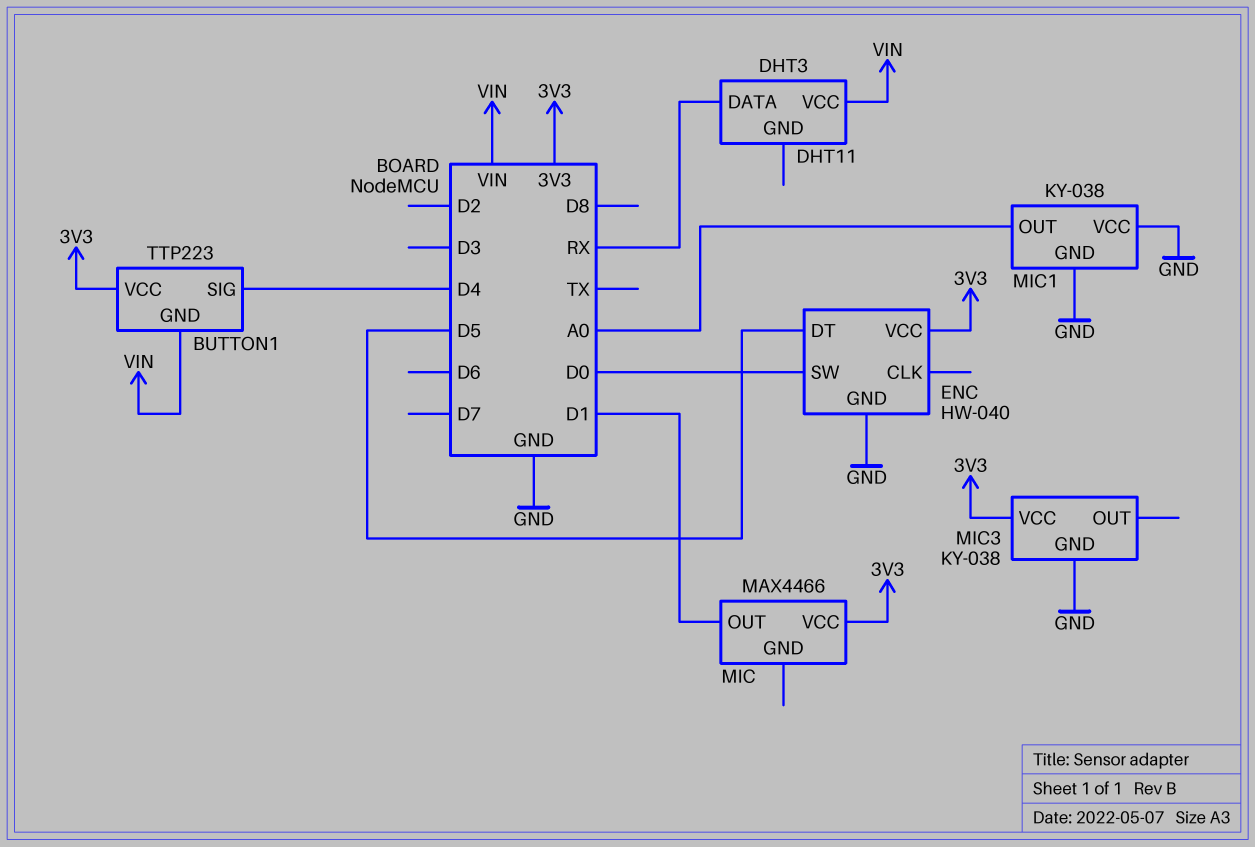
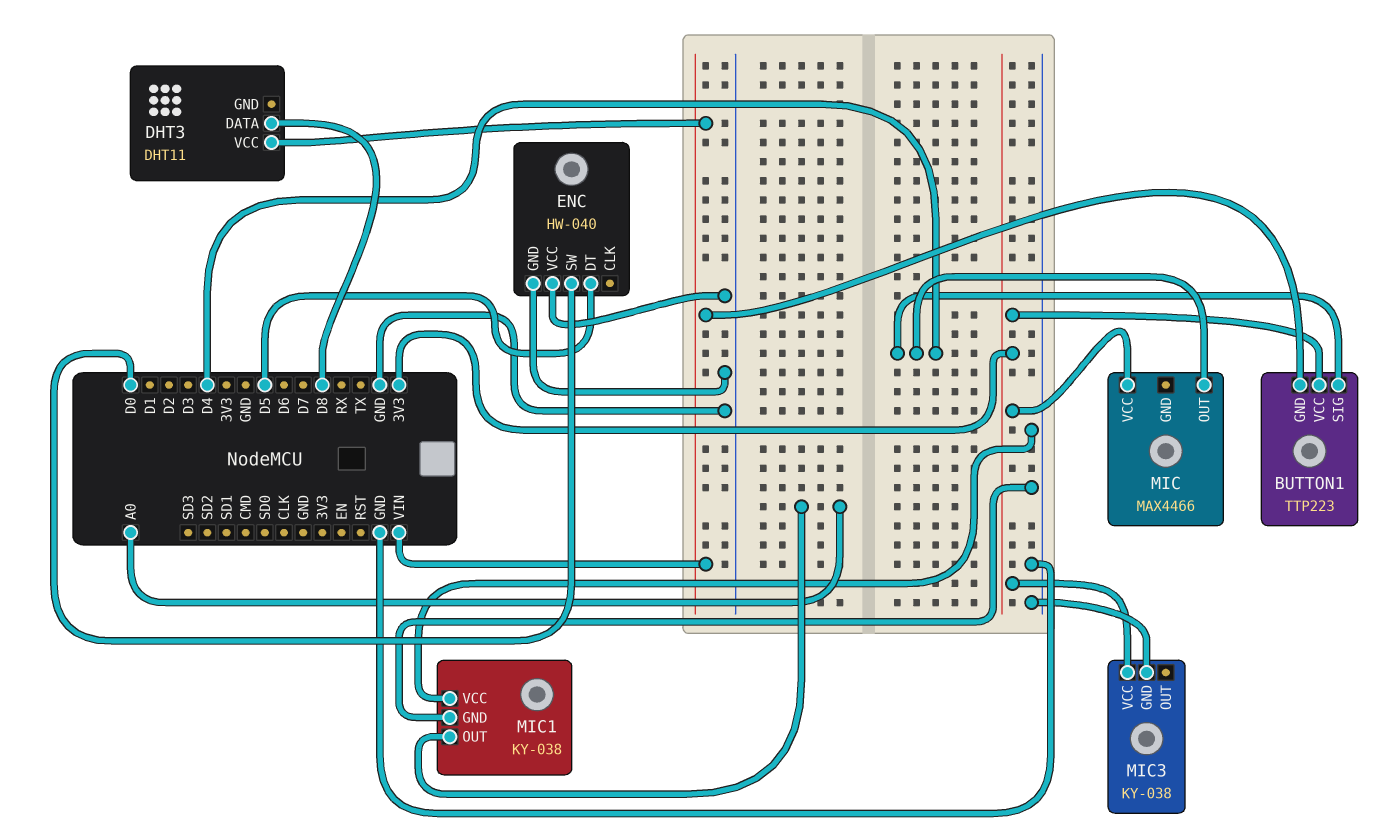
DHT3 pin DATA: RX -> D8
ENC pin VCC: 3V3 -> GND
MIC pin OUT: D1 -> D4

